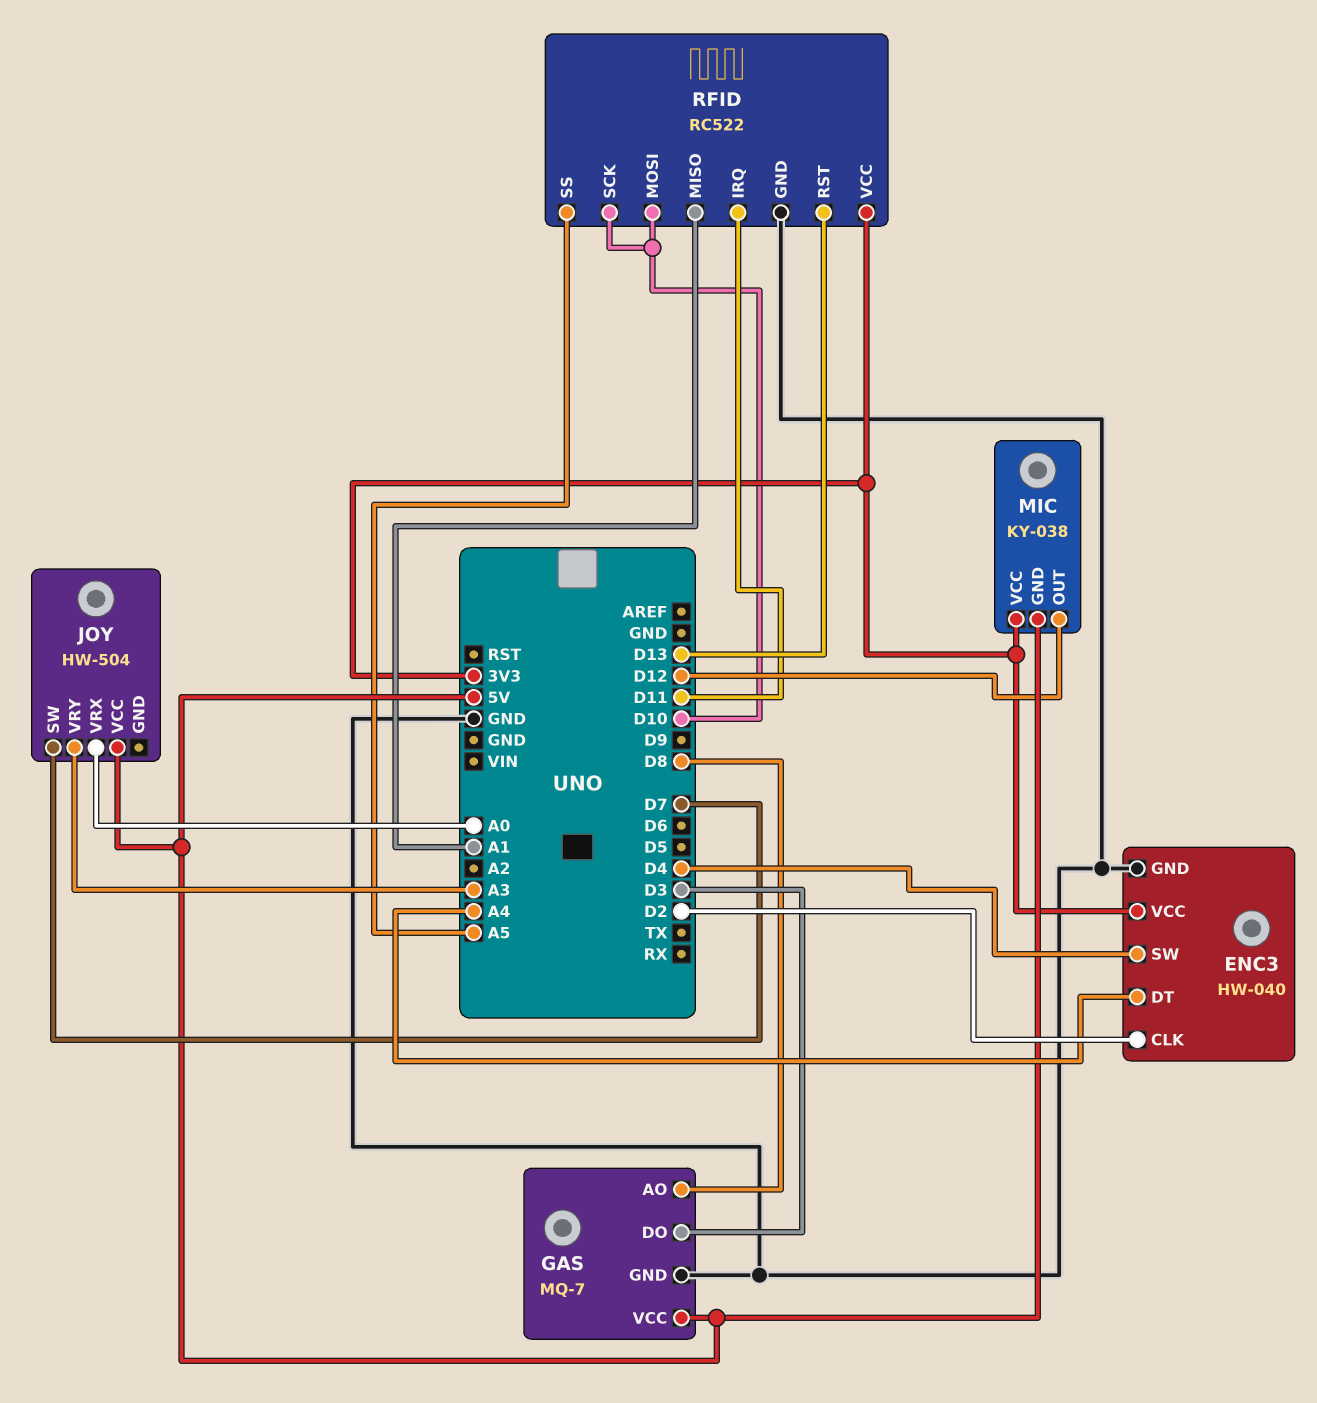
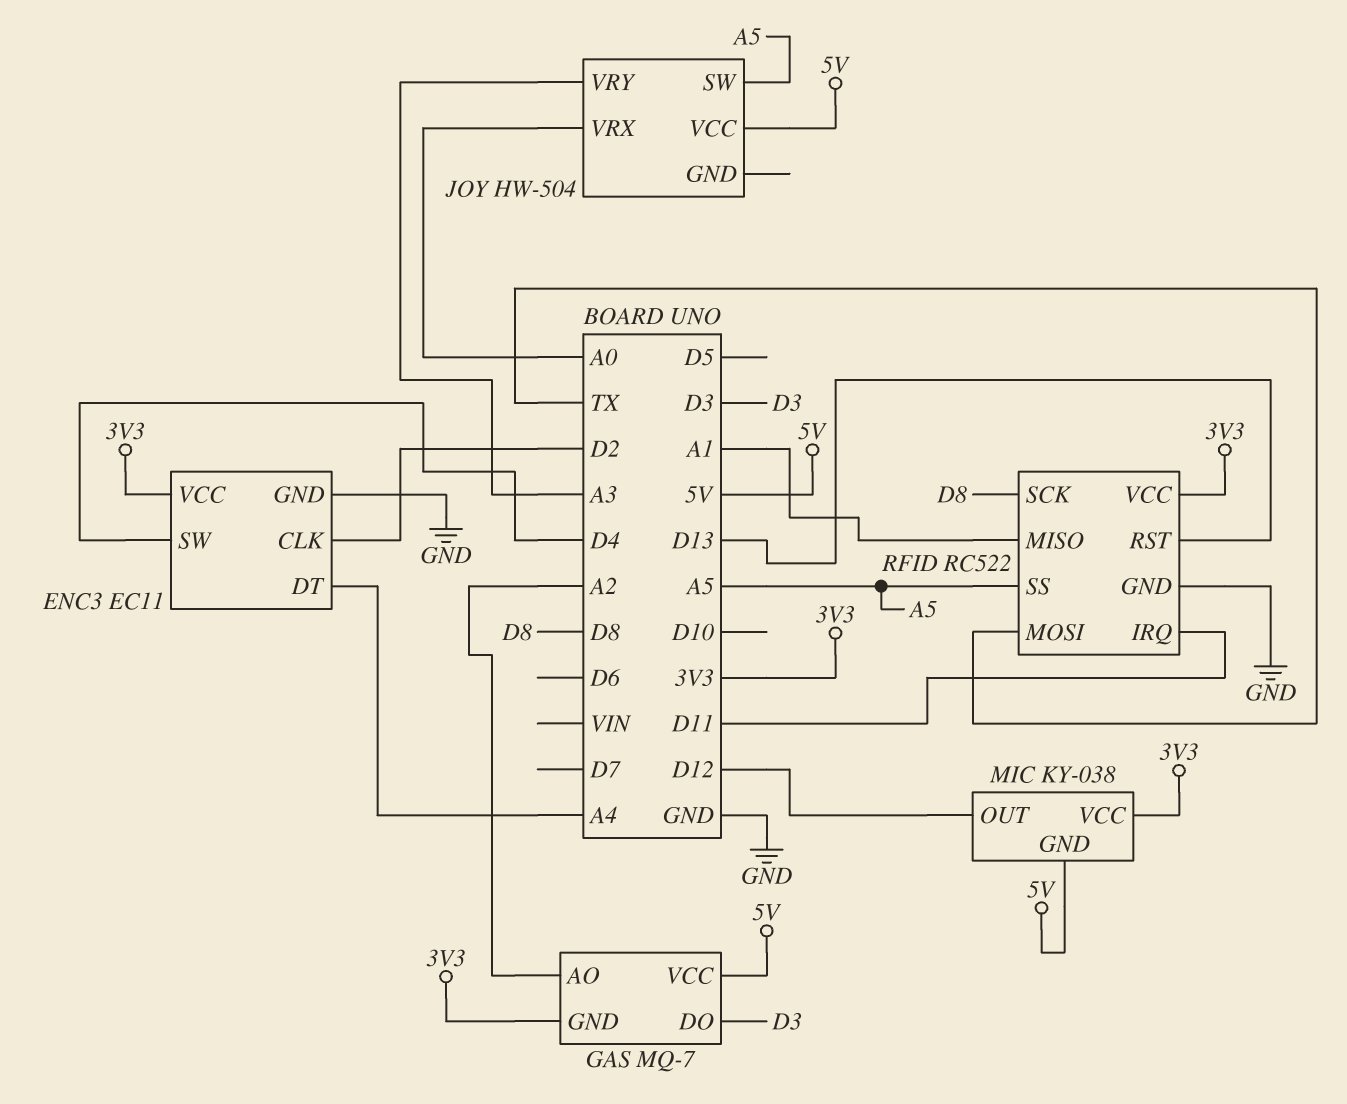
ENC3: HW-040 -> EC11
GAS pin AO: D8 -> A2
GAS pin GND: GND -> 3V3
JOY pin SW: D7 -> A5
RFID pin MOSI: D10 -> TX
RFID pin SCK: D10 -> D8

